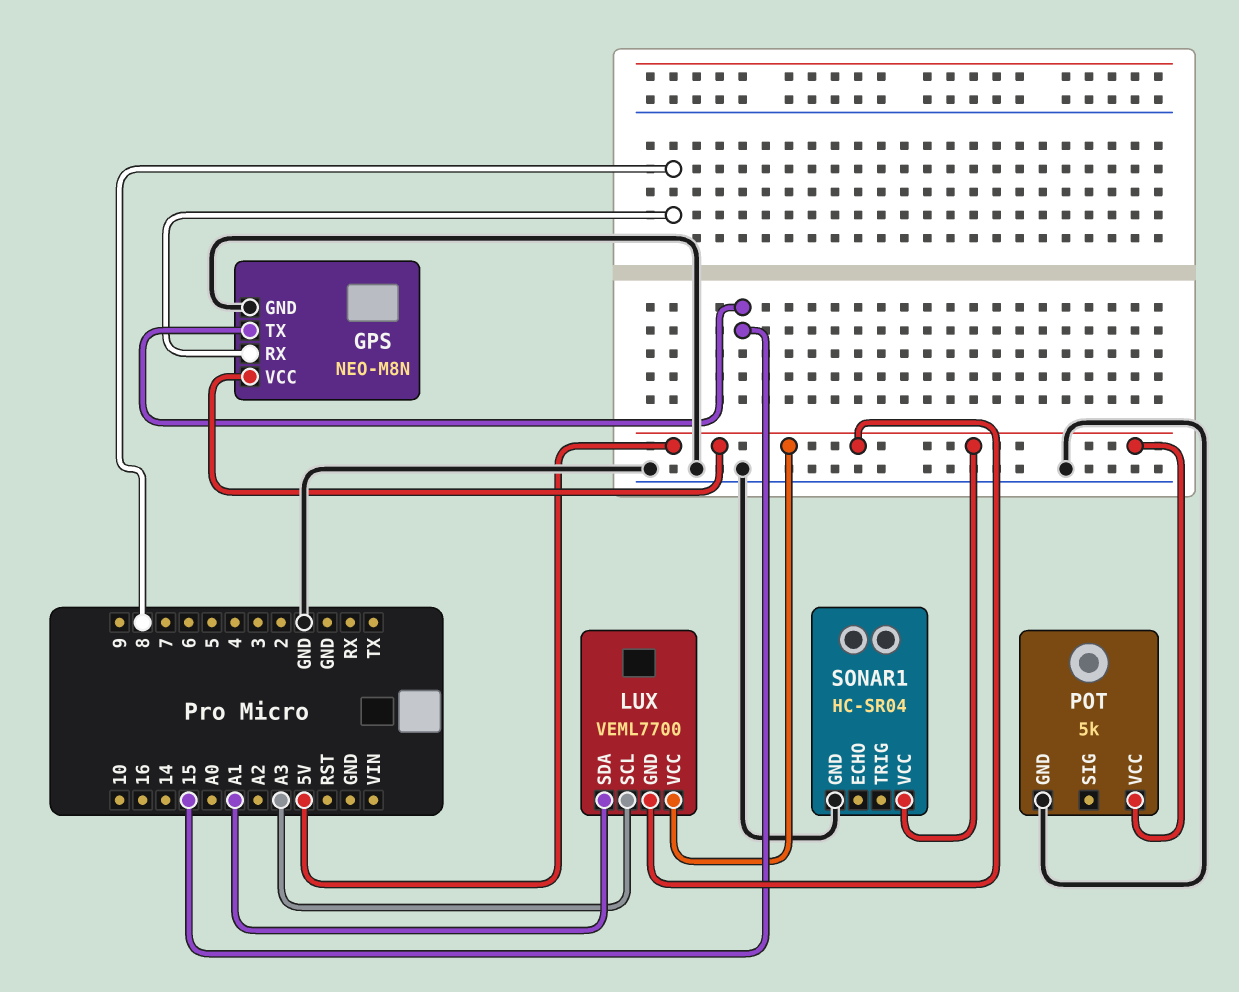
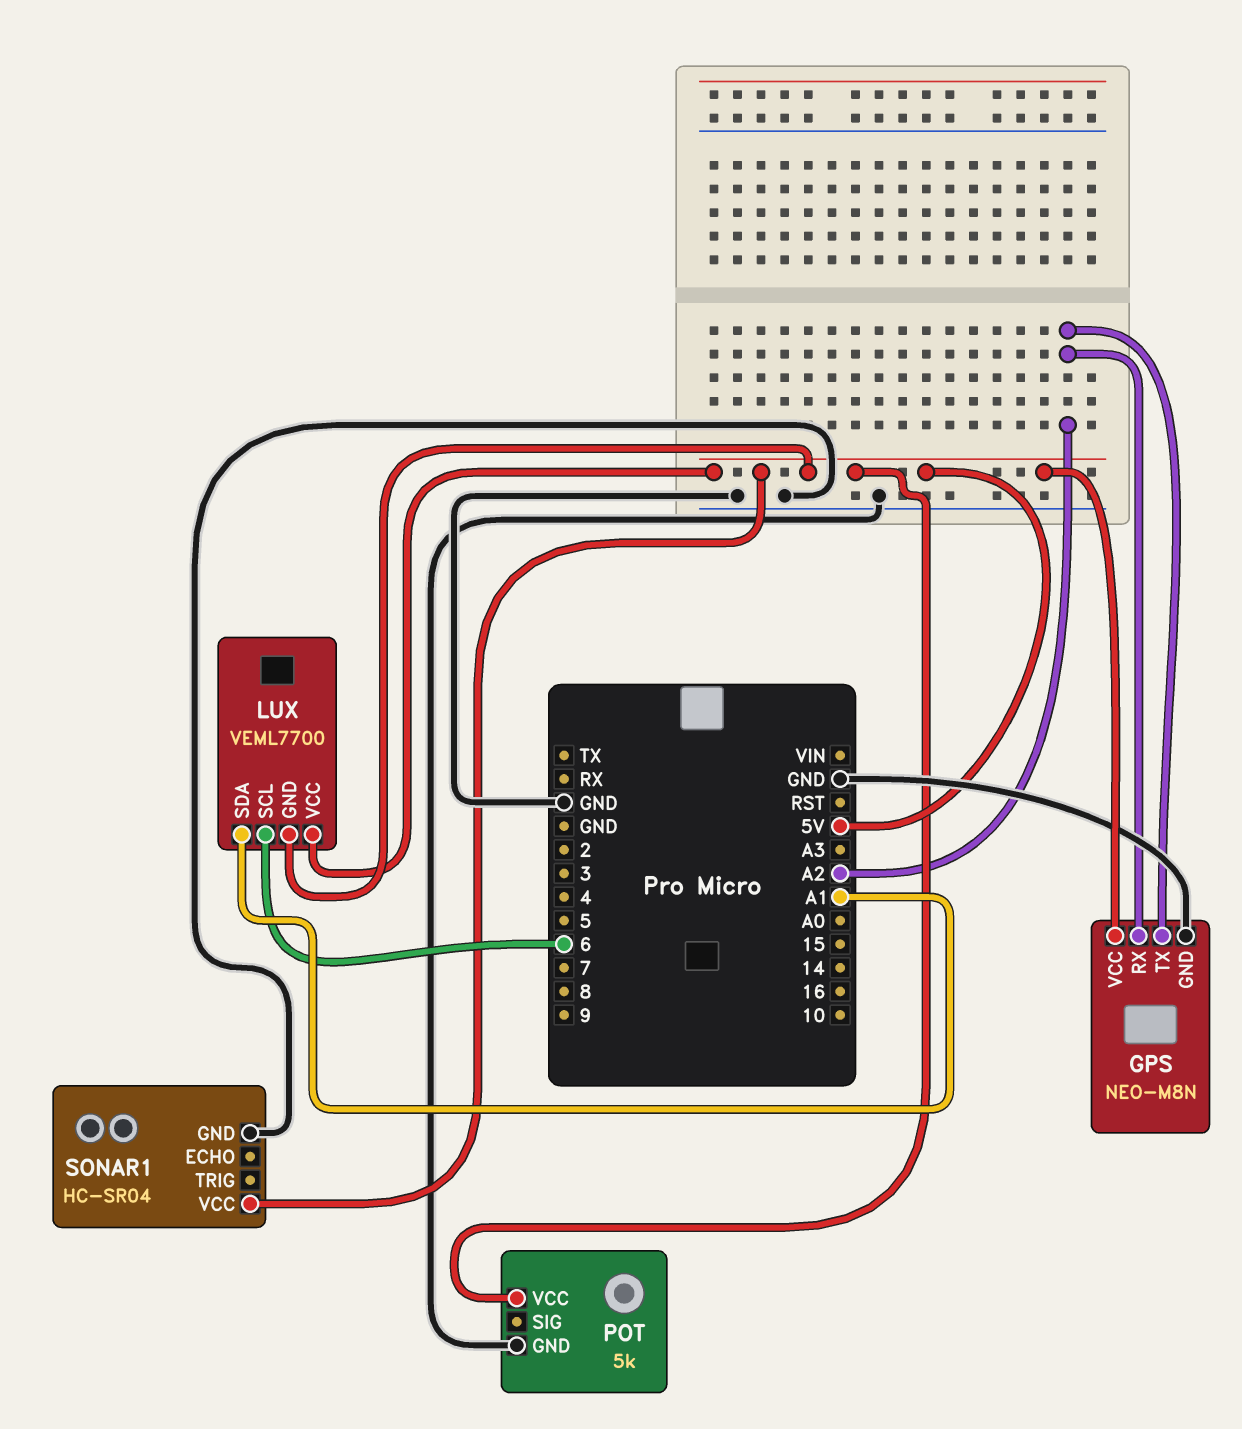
GPS pin RX: 8 -> A2
GPS pin TX: 15 -> A2
LUX pin SCL: A3 -> 6

